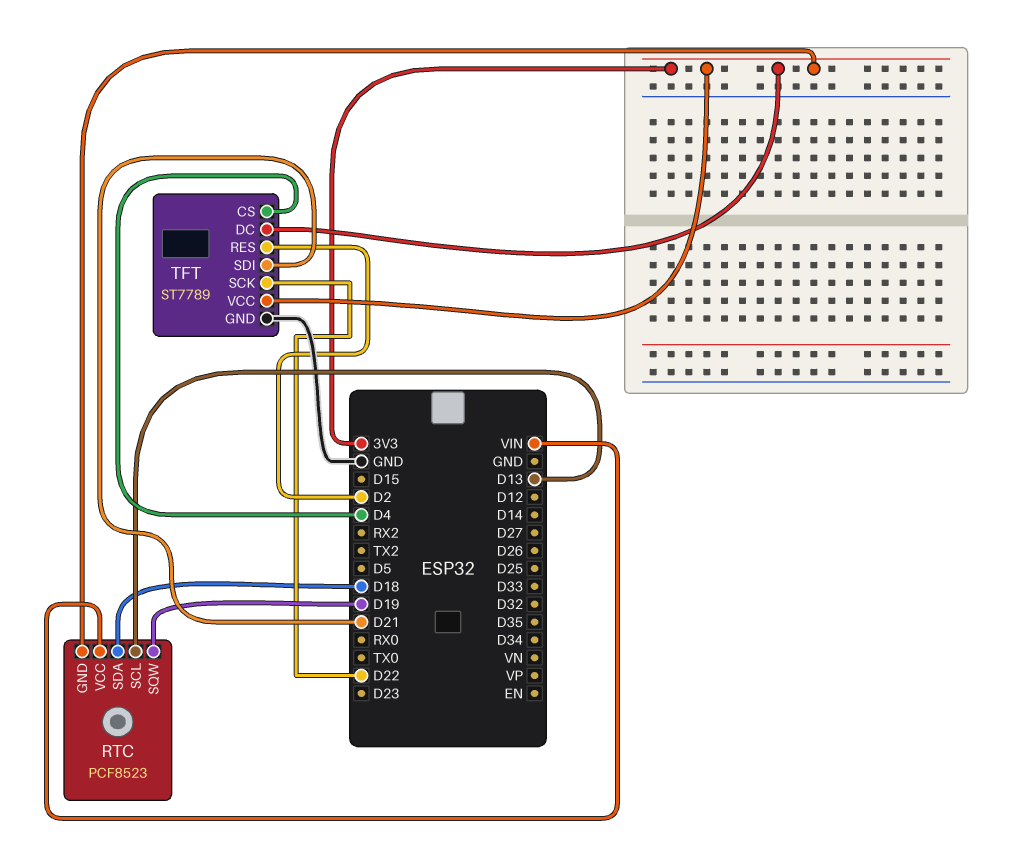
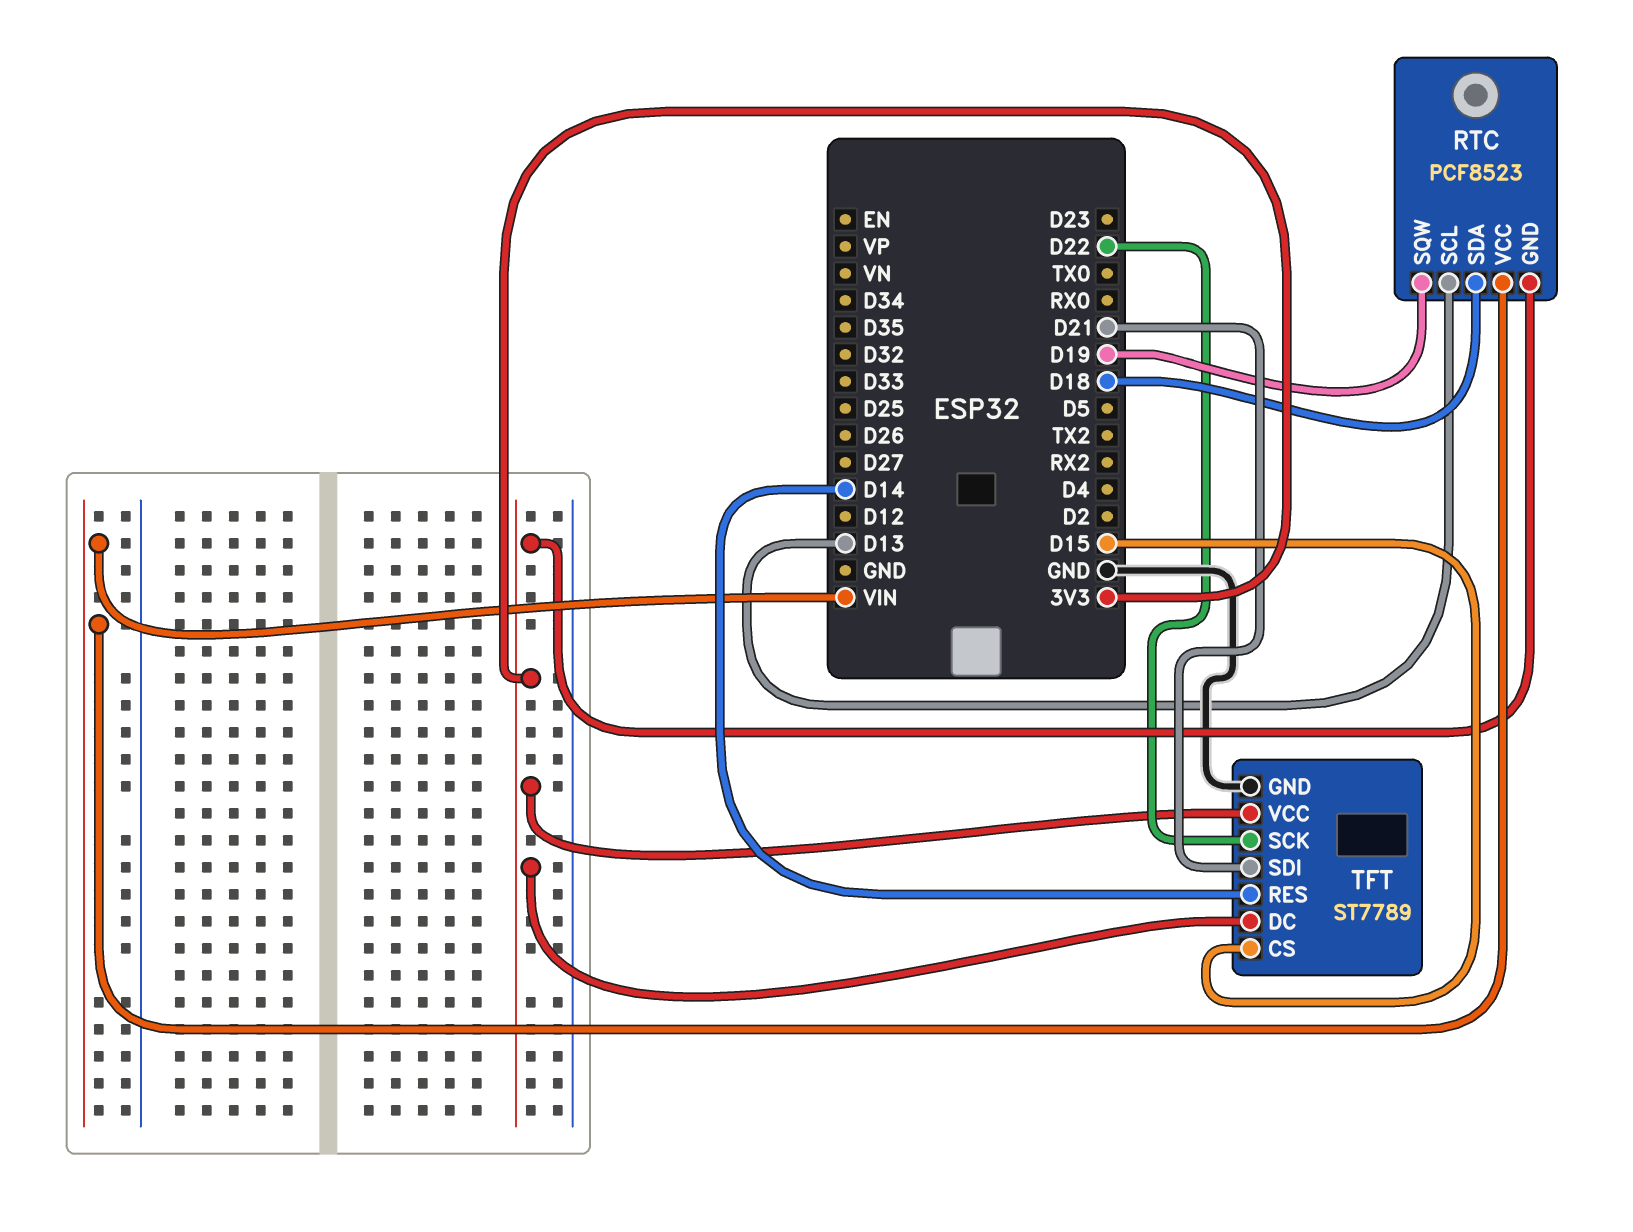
TFT pin CS: D4 -> D15
TFT pin RES: D2 -> D14

